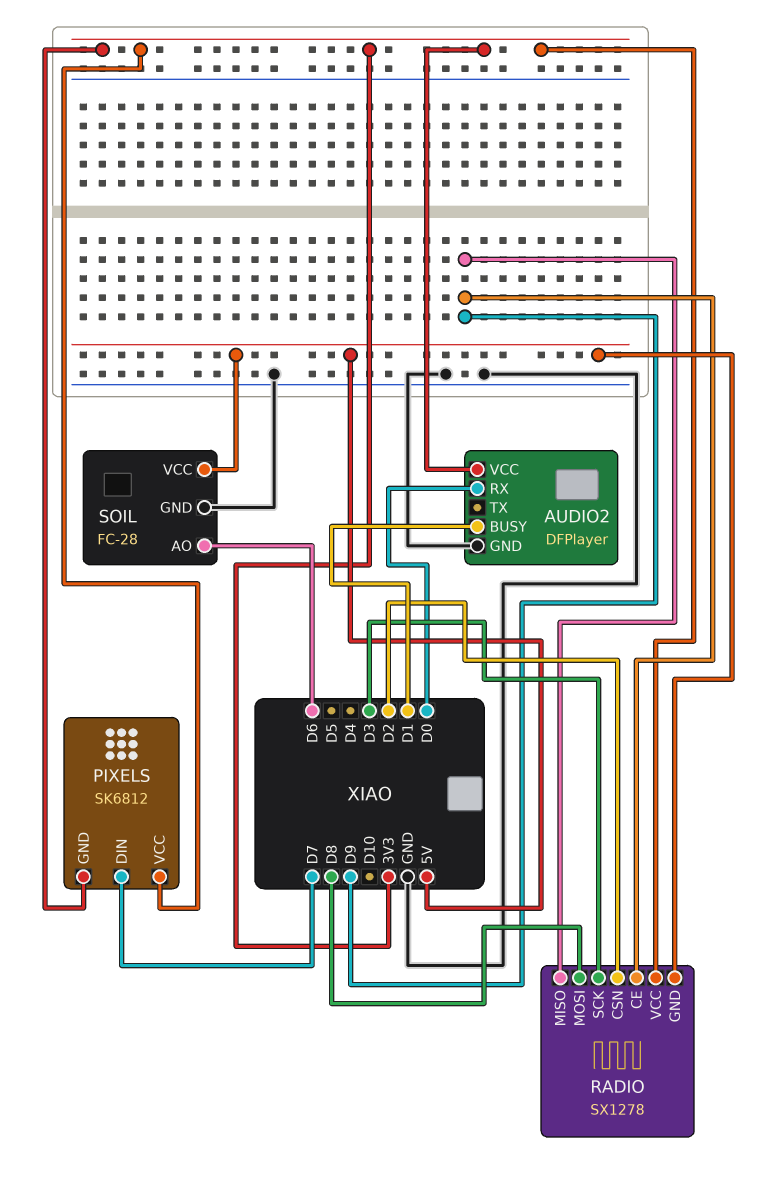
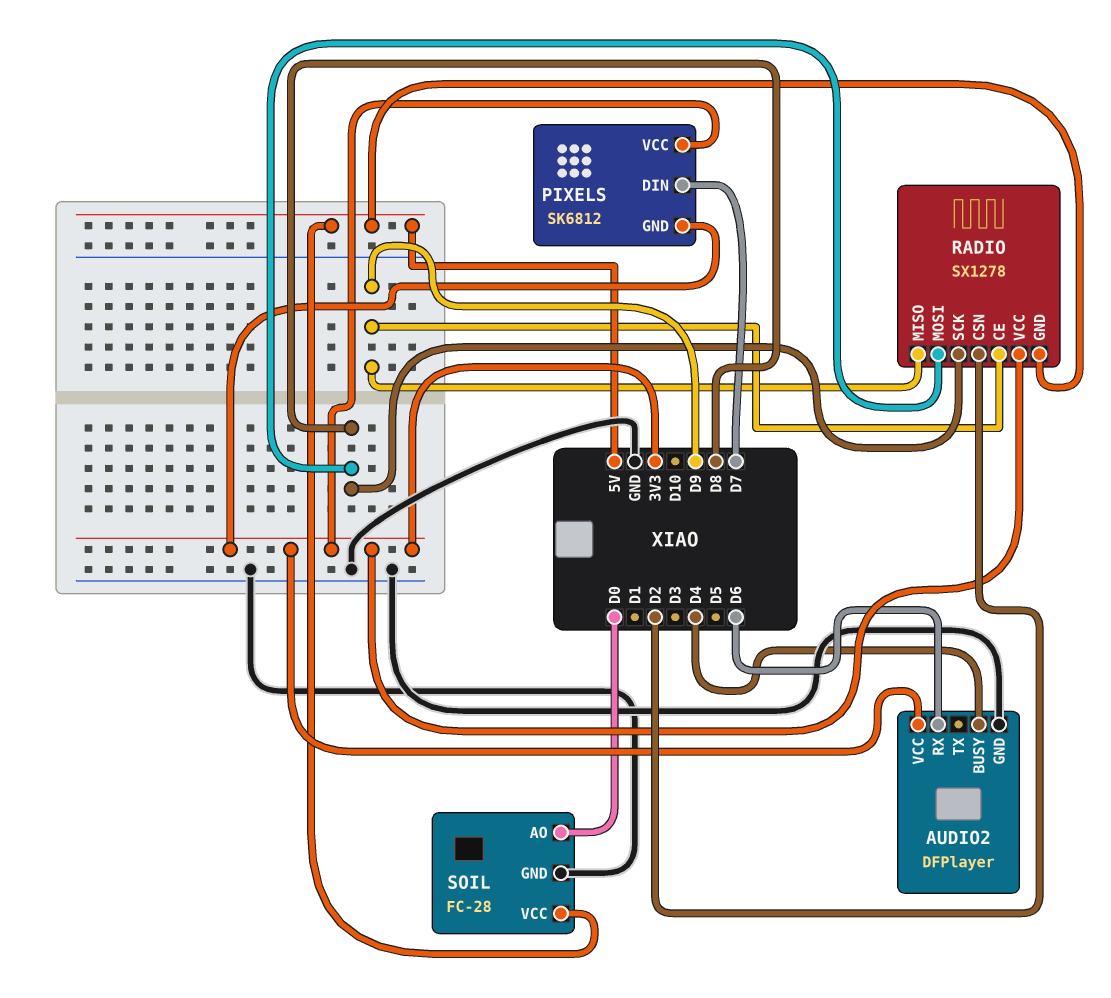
AUDIO2 pin BUSY: D1 -> D4
AUDIO2 pin RX: D0 -> D6
RADIO pin SCK: D3 -> D8
SOIL pin AO: D6 -> D0

